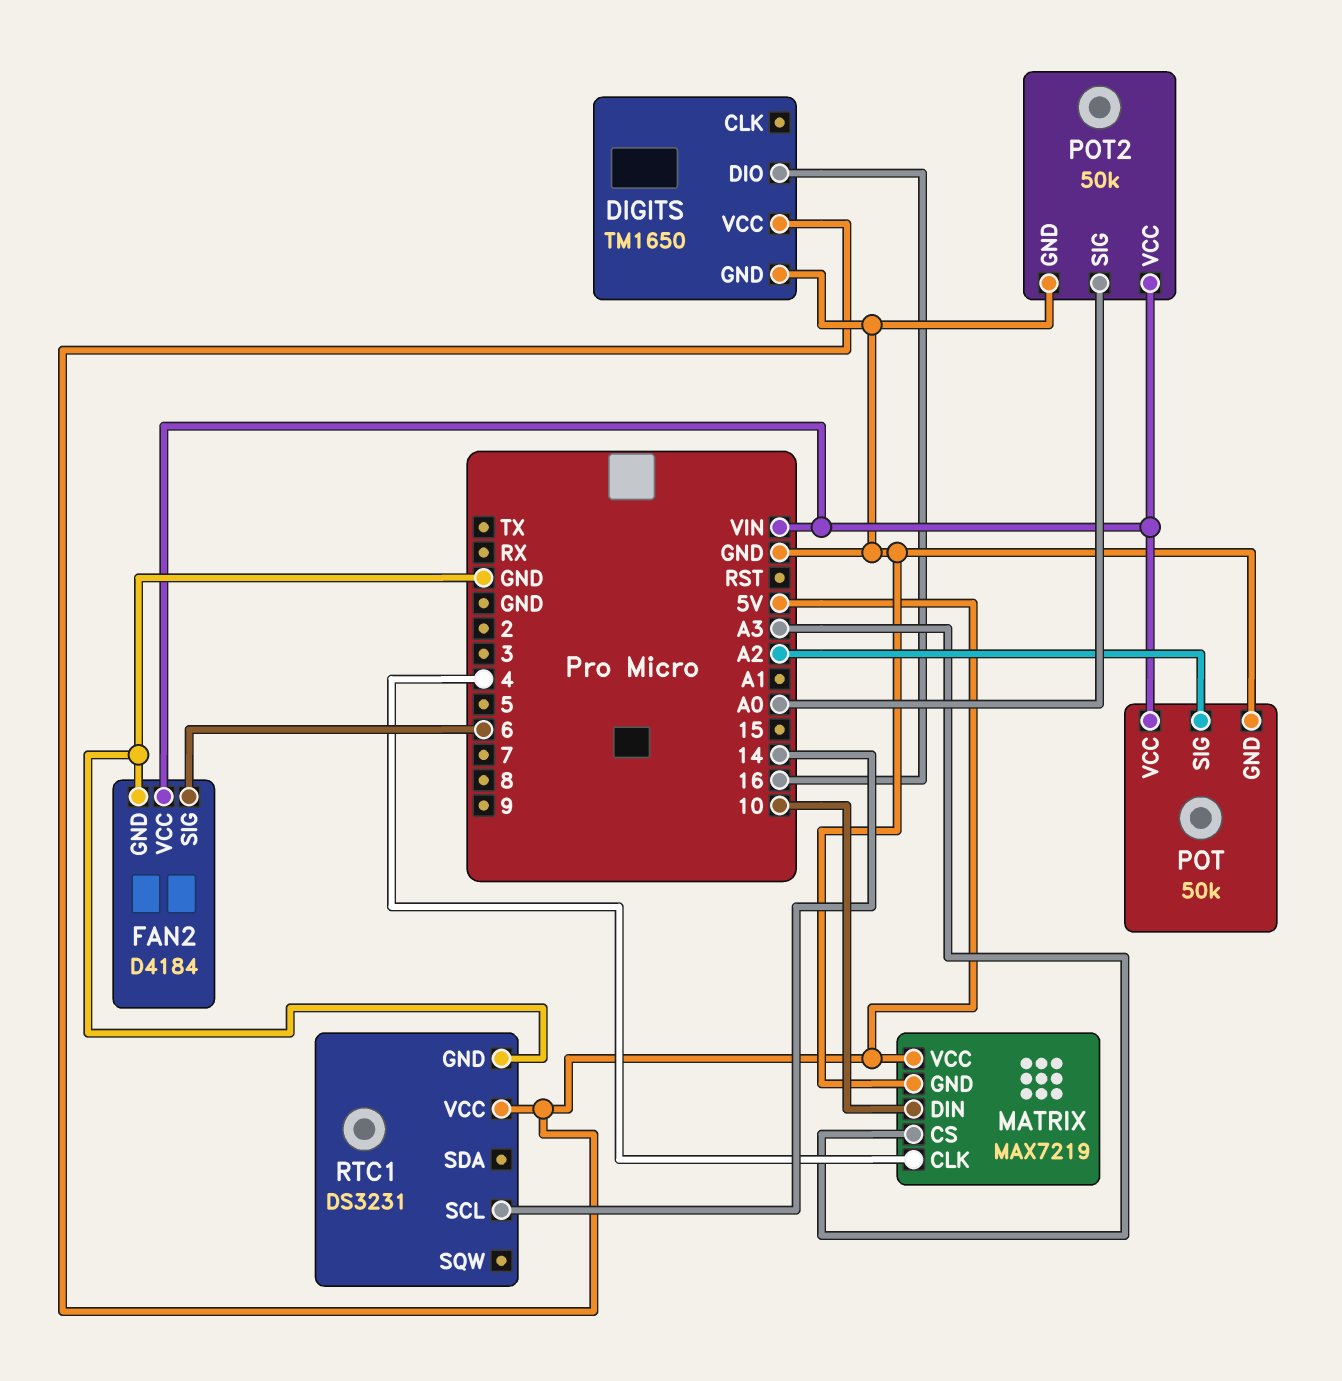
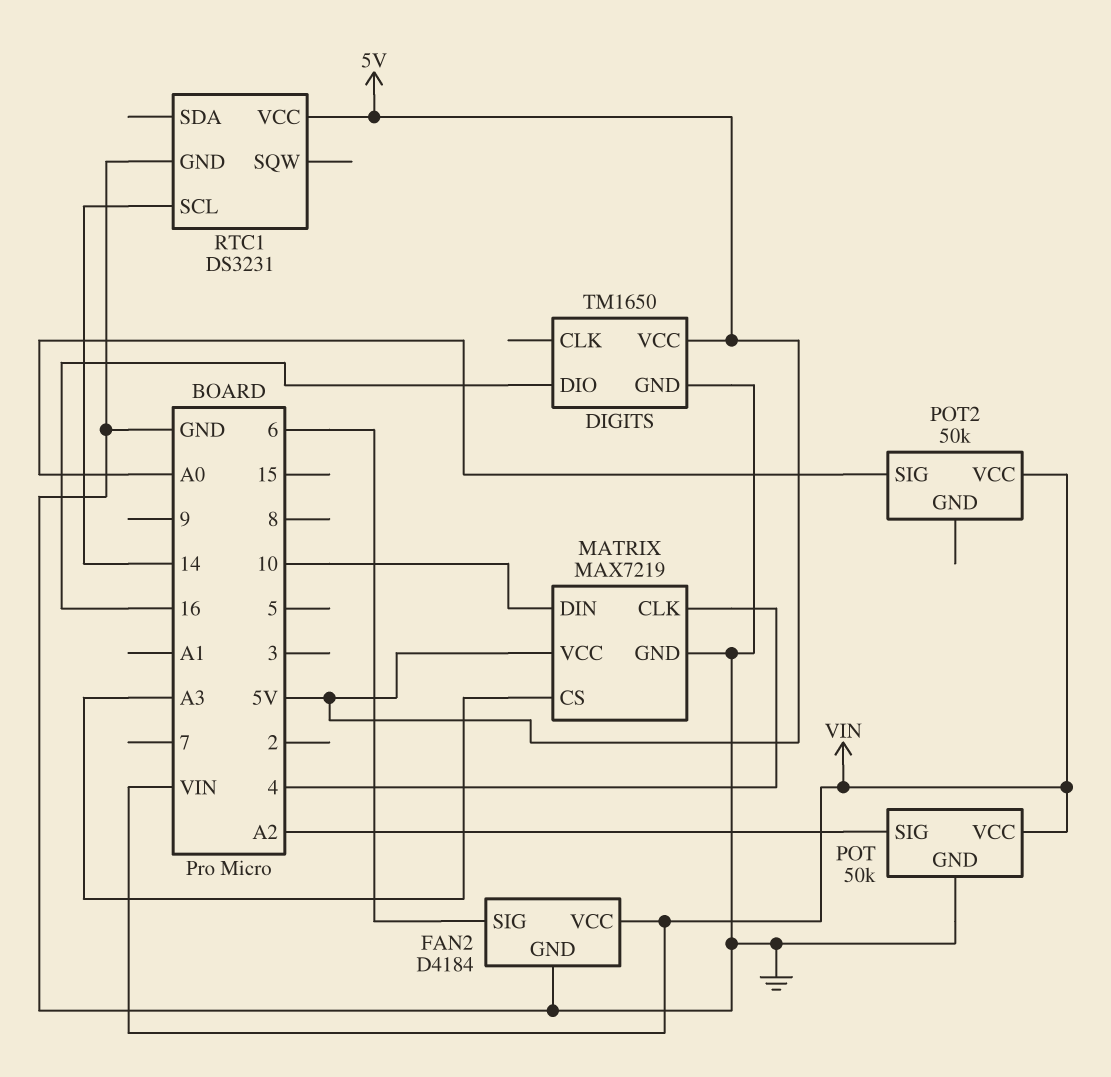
POT2 pin GND: GND -> none

